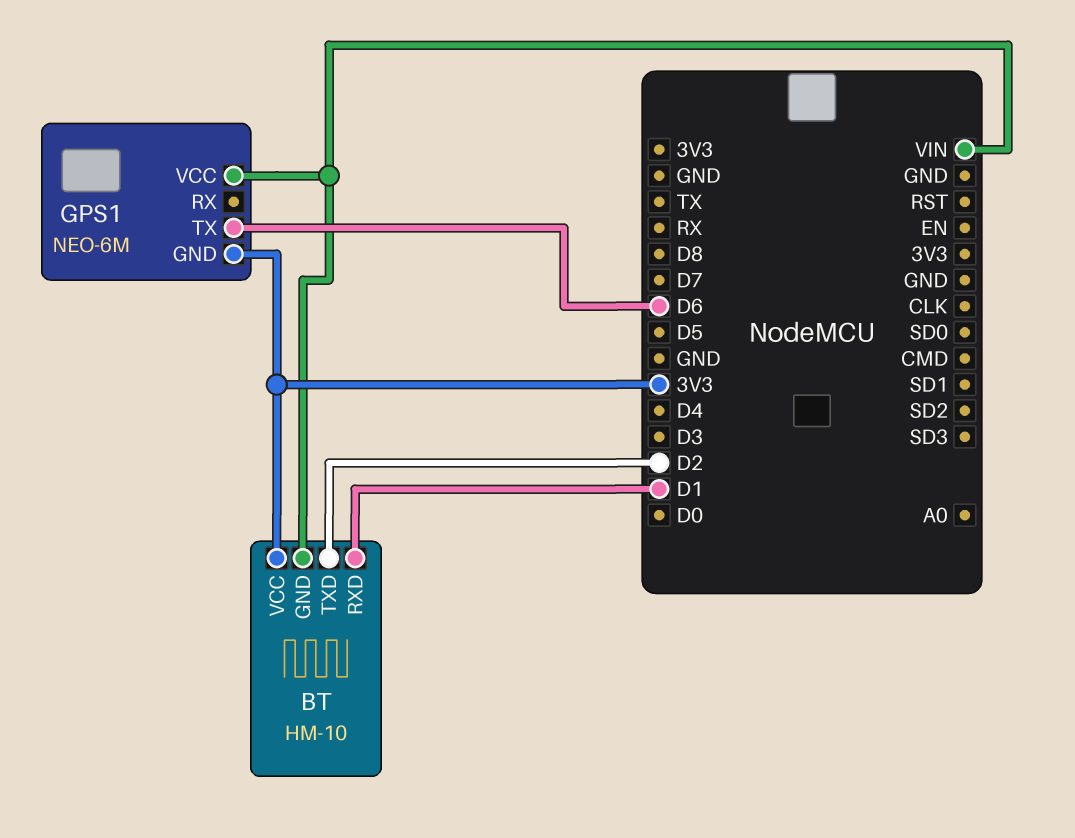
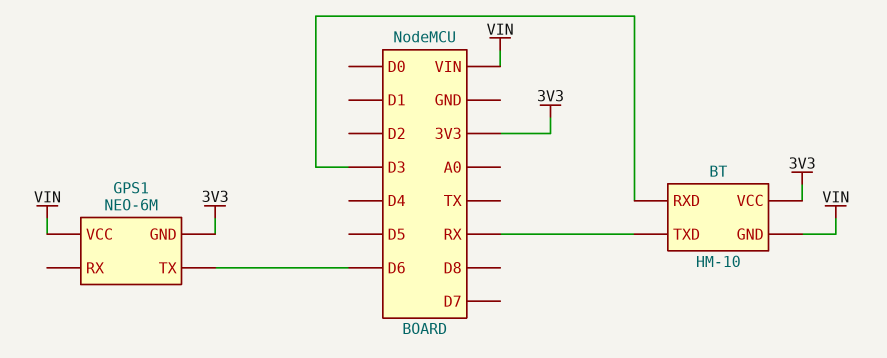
BT pin RXD: D1 -> D3
BT pin TXD: D2 -> RX

